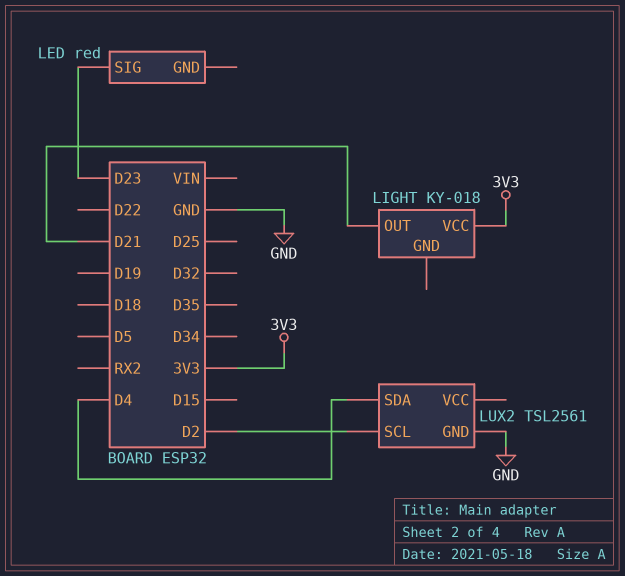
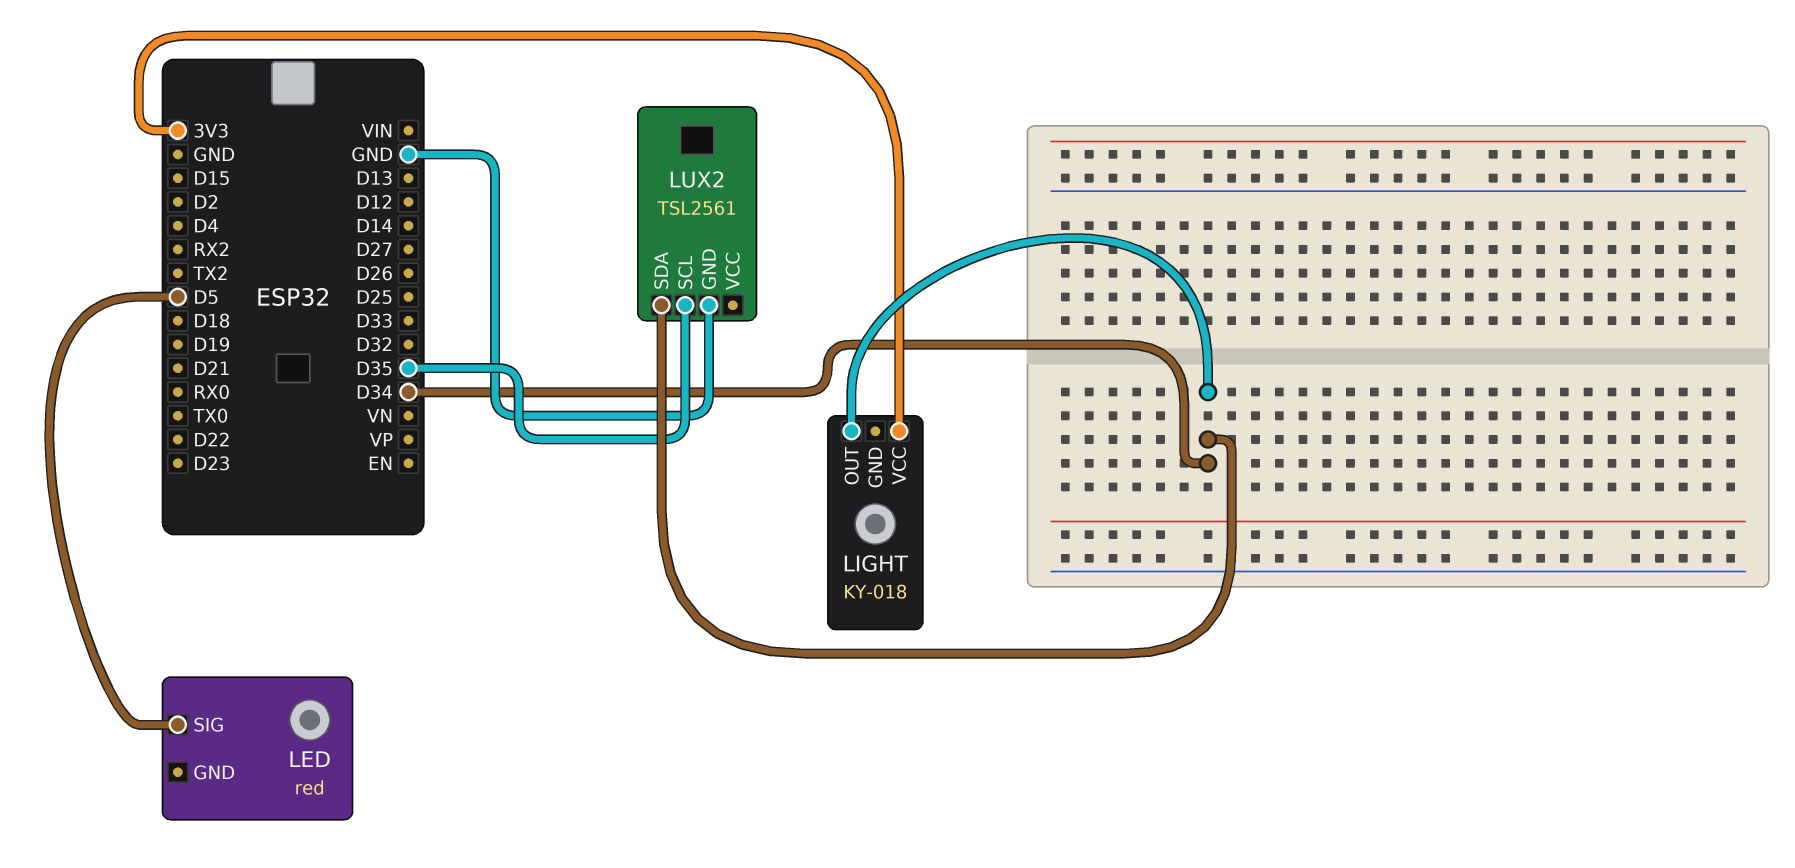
LED pin SIG: D23 -> D5
LIGHT pin OUT: D21 -> D34
LUX2 pin SCL: D2 -> D35
LUX2 pin SDA: D4 -> D34

